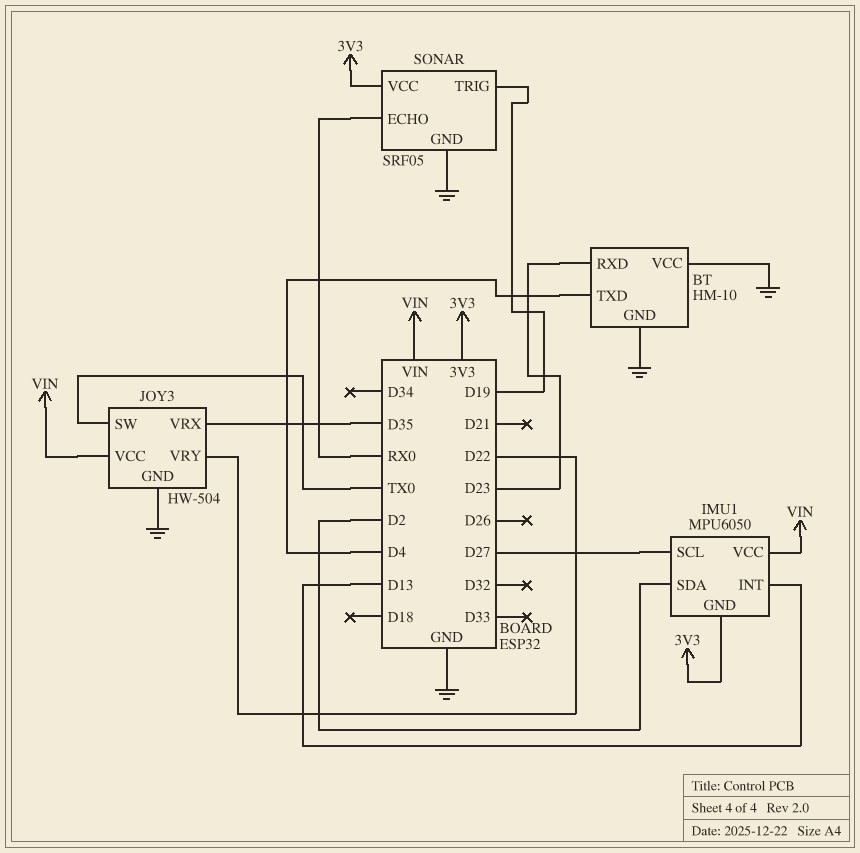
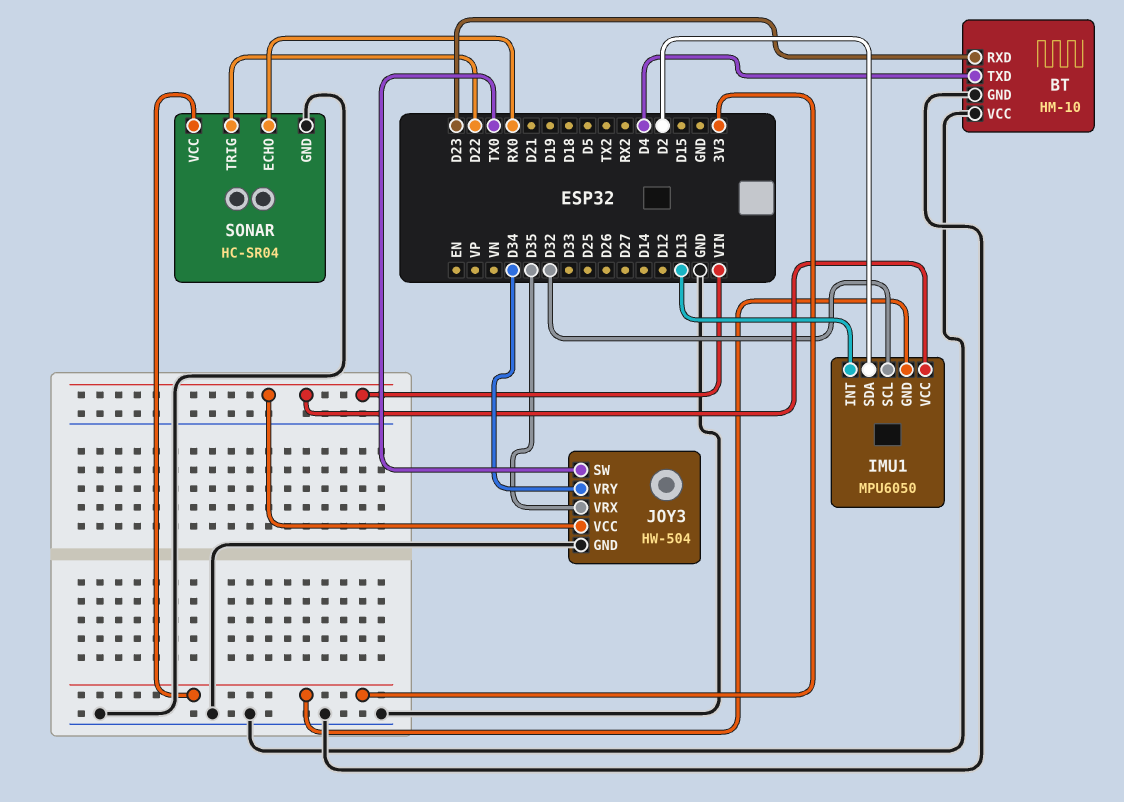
IMU1 pin SCL: D27 -> D32
JOY3 pin VRY: D22 -> D34
SONAR: SRF05 -> HC-SR04
SONAR pin TRIG: D19 -> D22

